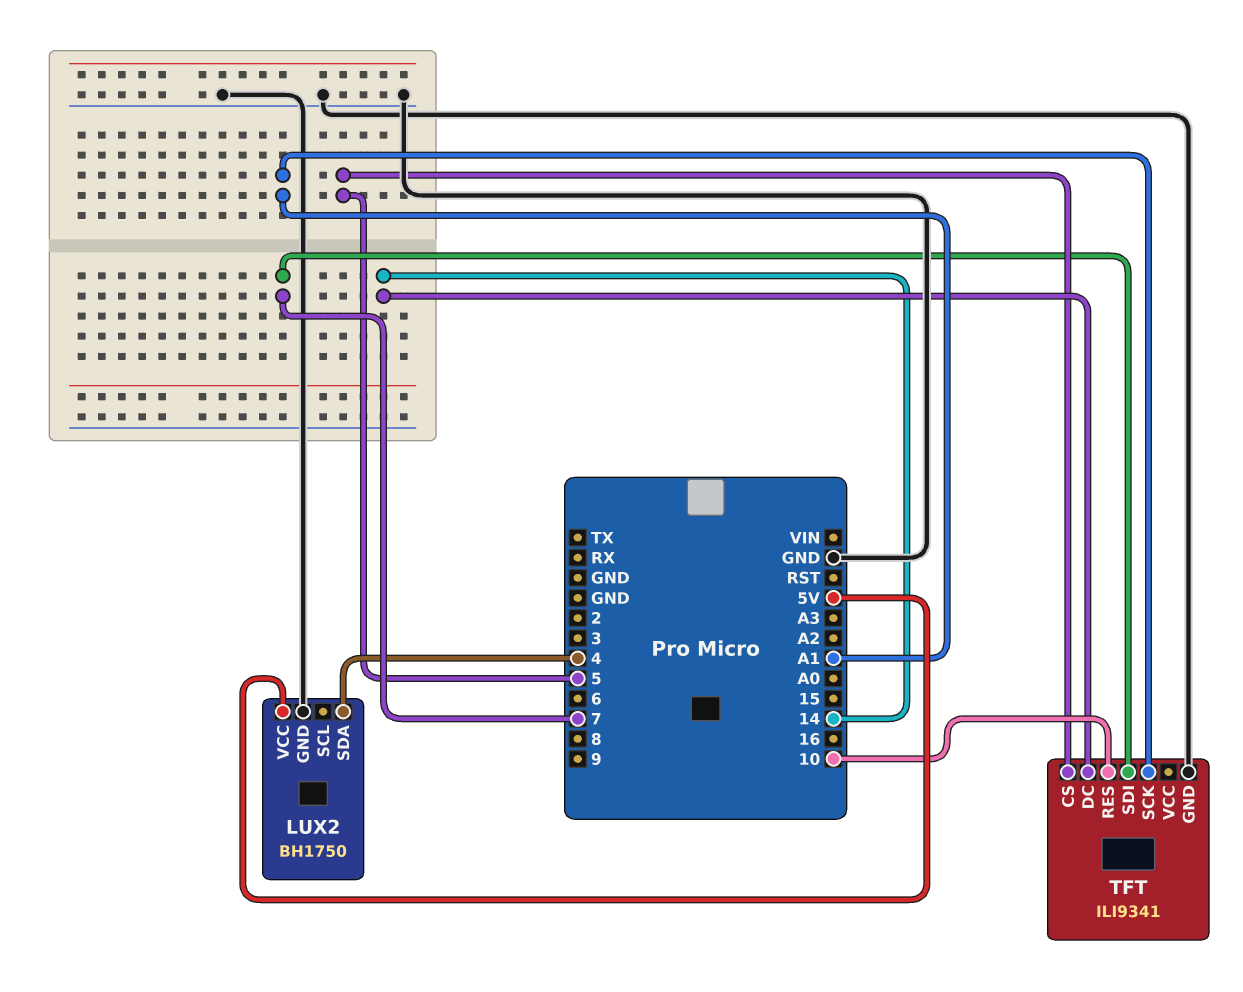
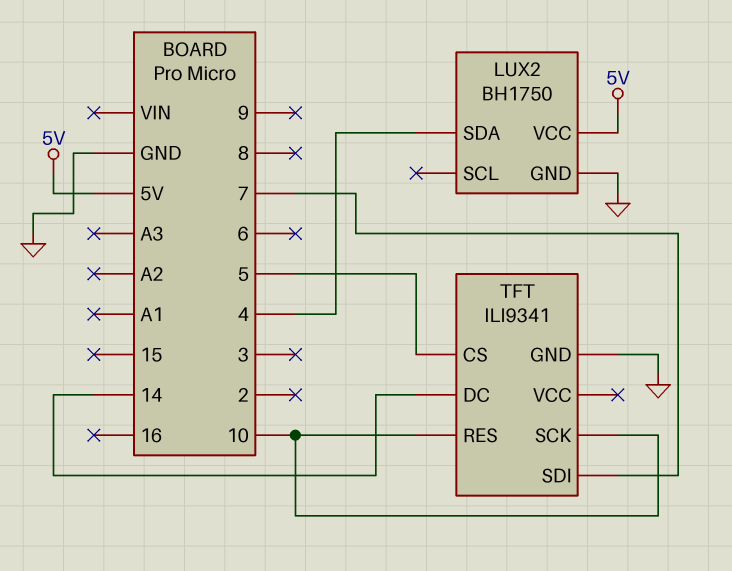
TFT pin SCK: A1 -> 10

